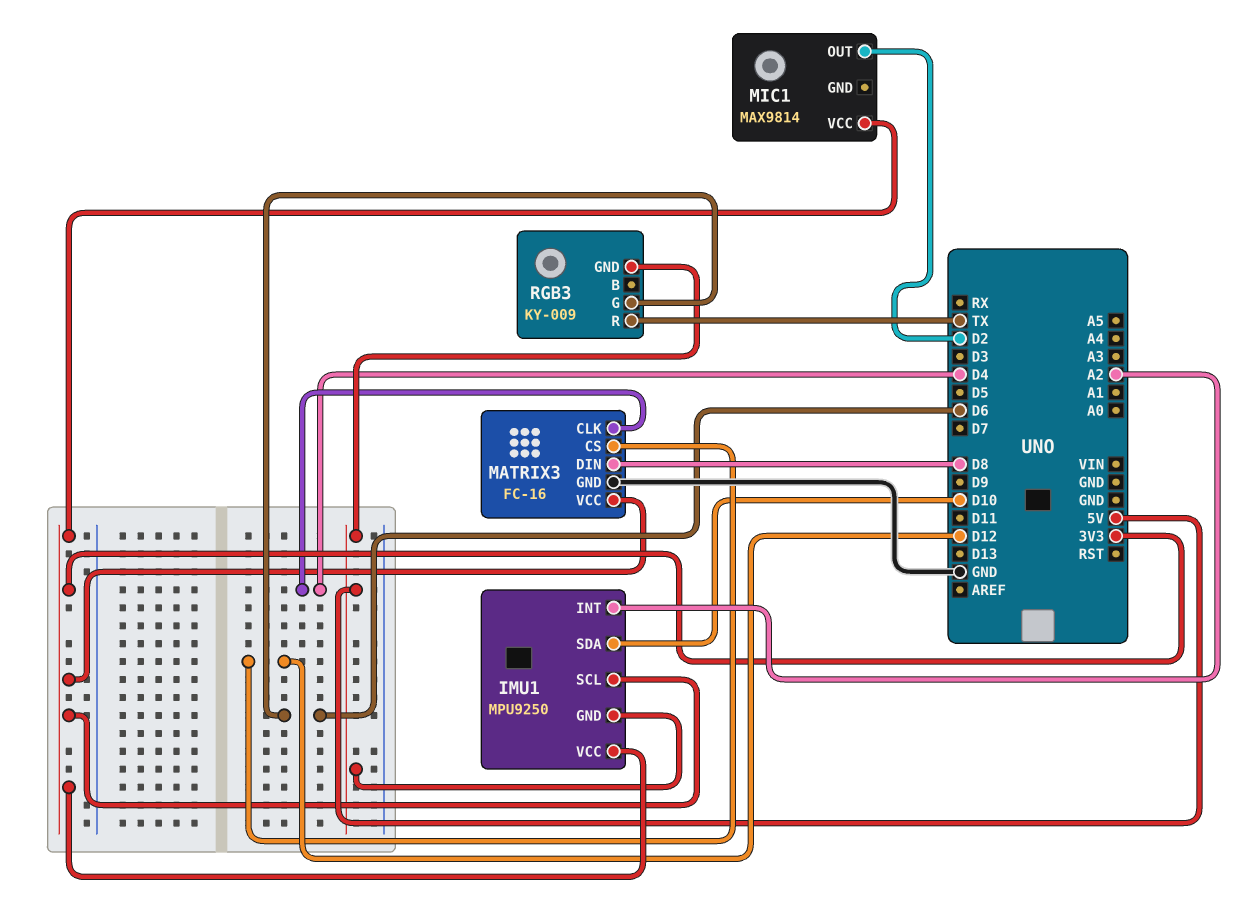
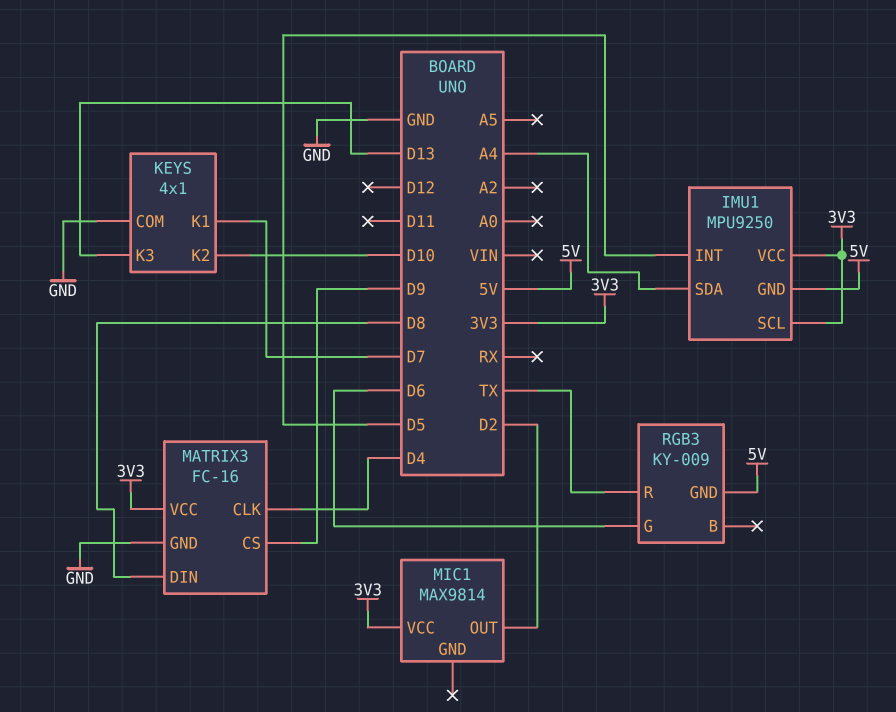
IMU1 pin INT: A2 -> D5
IMU1 pin SDA: D10 -> A4
KEYS: none -> 4x1
KEYS pin COM: none -> GND
KEYS pin K1: none -> D7
KEYS pin K2: none -> D10
KEYS pin K3: none -> D13
MATRIX3 pin CS: D12 -> D9

